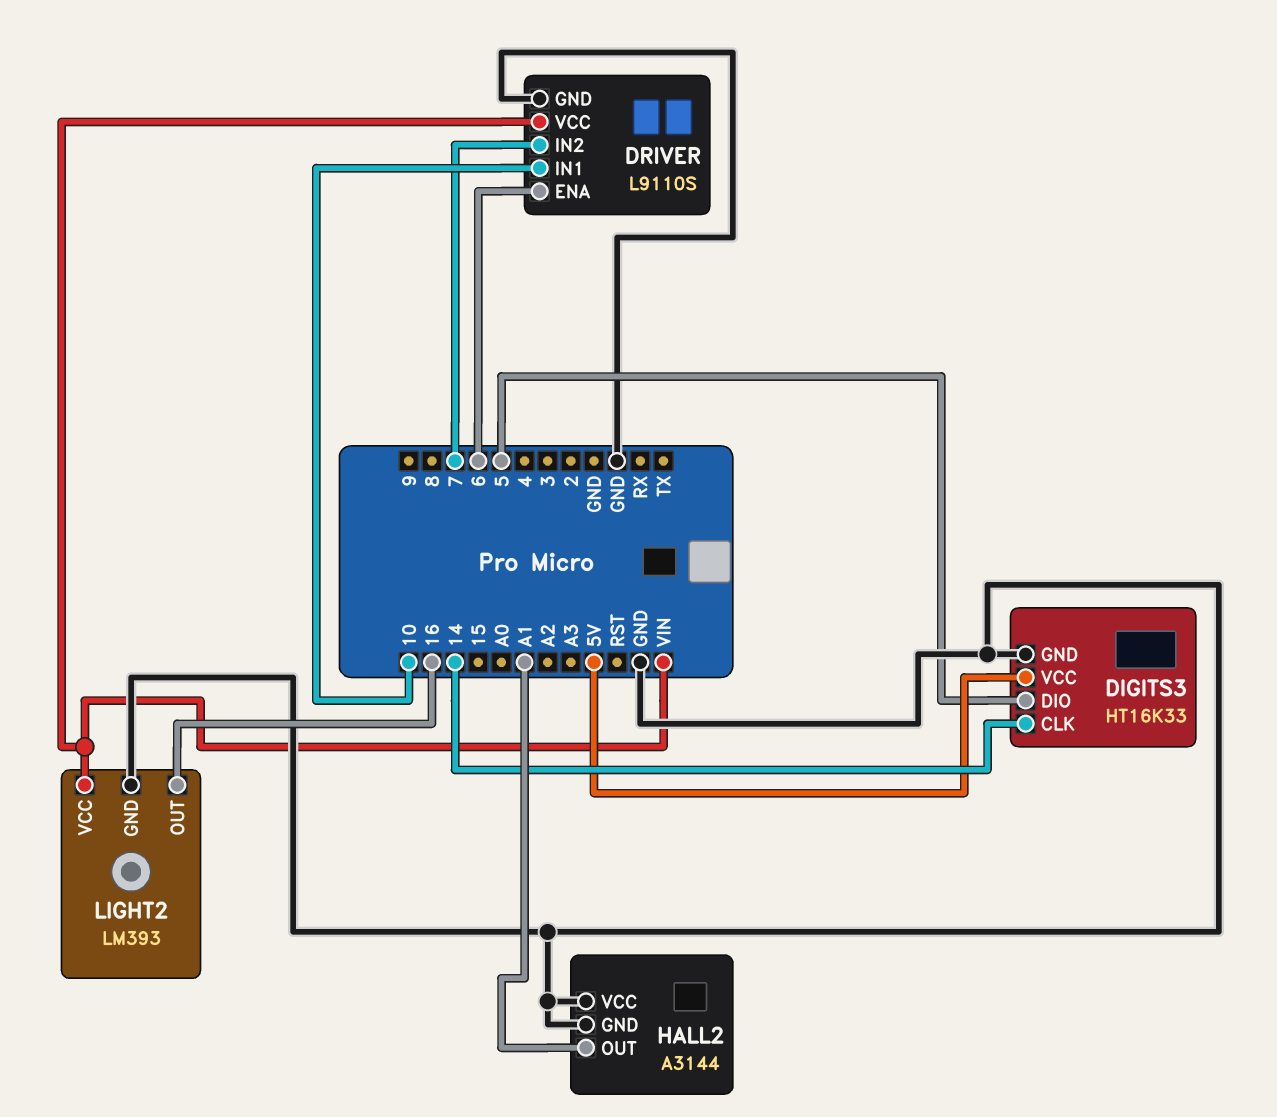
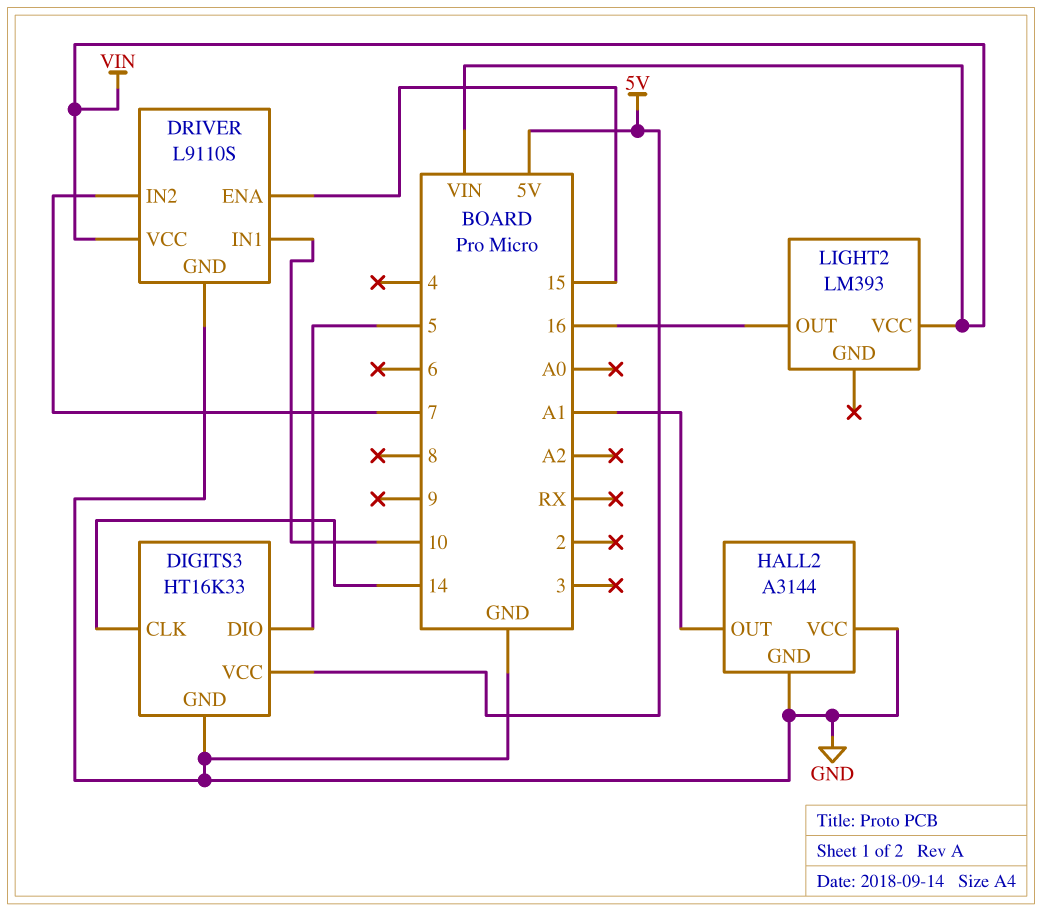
DRIVER pin ENA: 6 -> 15
LIGHT2 pin GND: GND -> none

